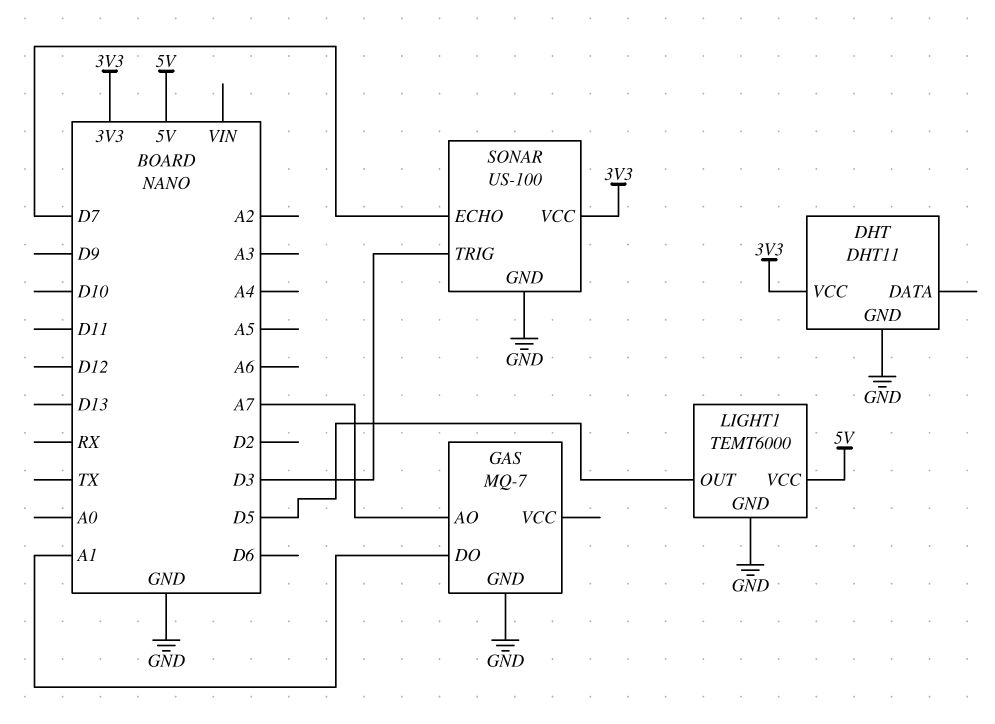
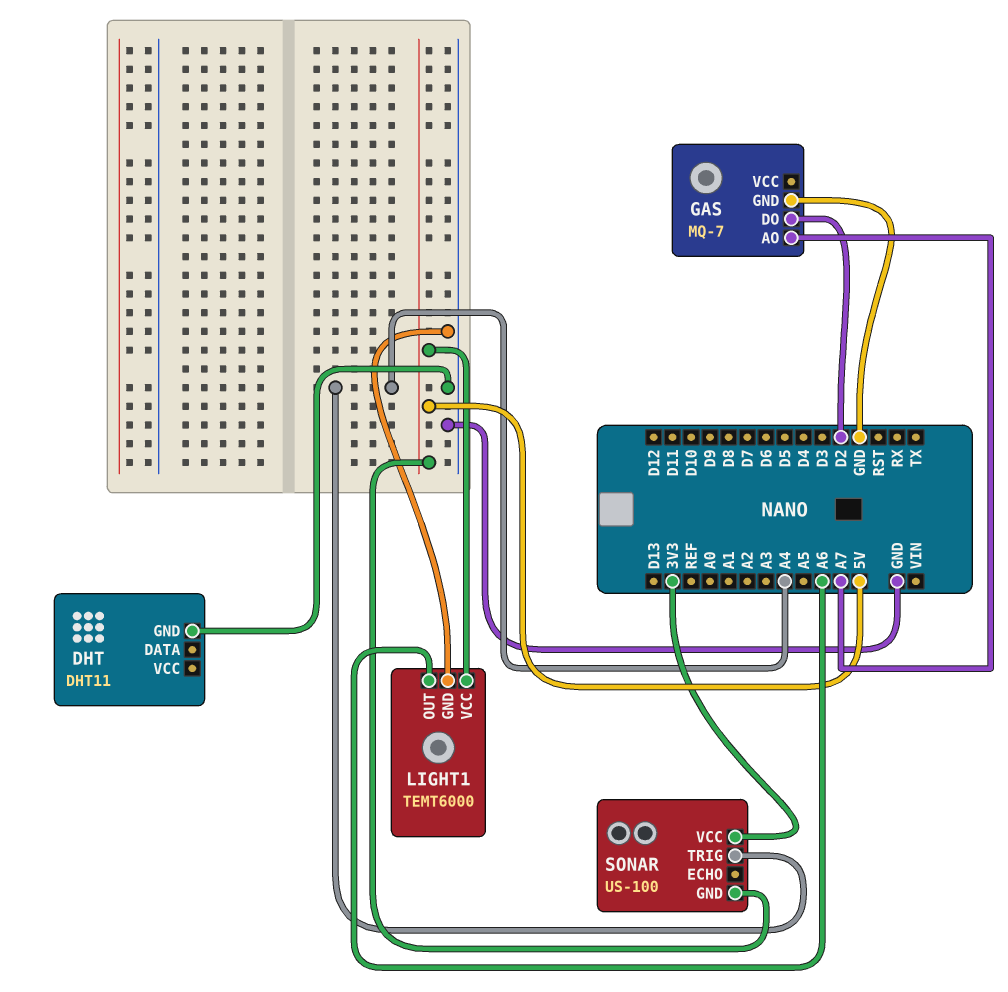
DHT pin VCC: 3V3 -> none
GAS pin DO: A1 -> D2
LIGHT1 pin OUT: D5 -> A6
SONAR pin ECHO: D7 -> none
SONAR pin GND: GND -> 5V
SONAR pin TRIG: D3 -> A4

